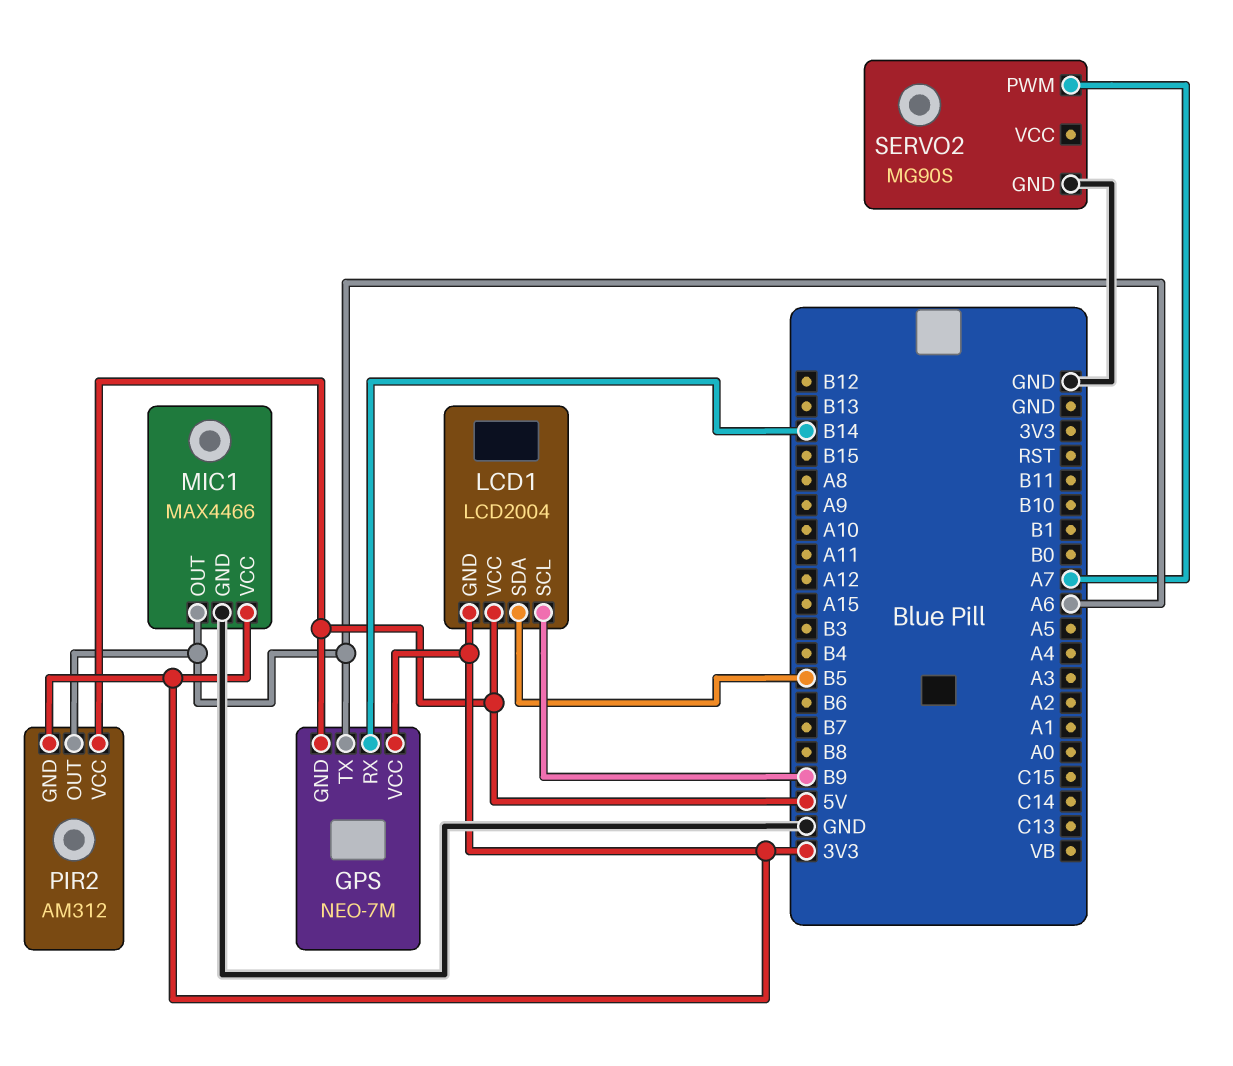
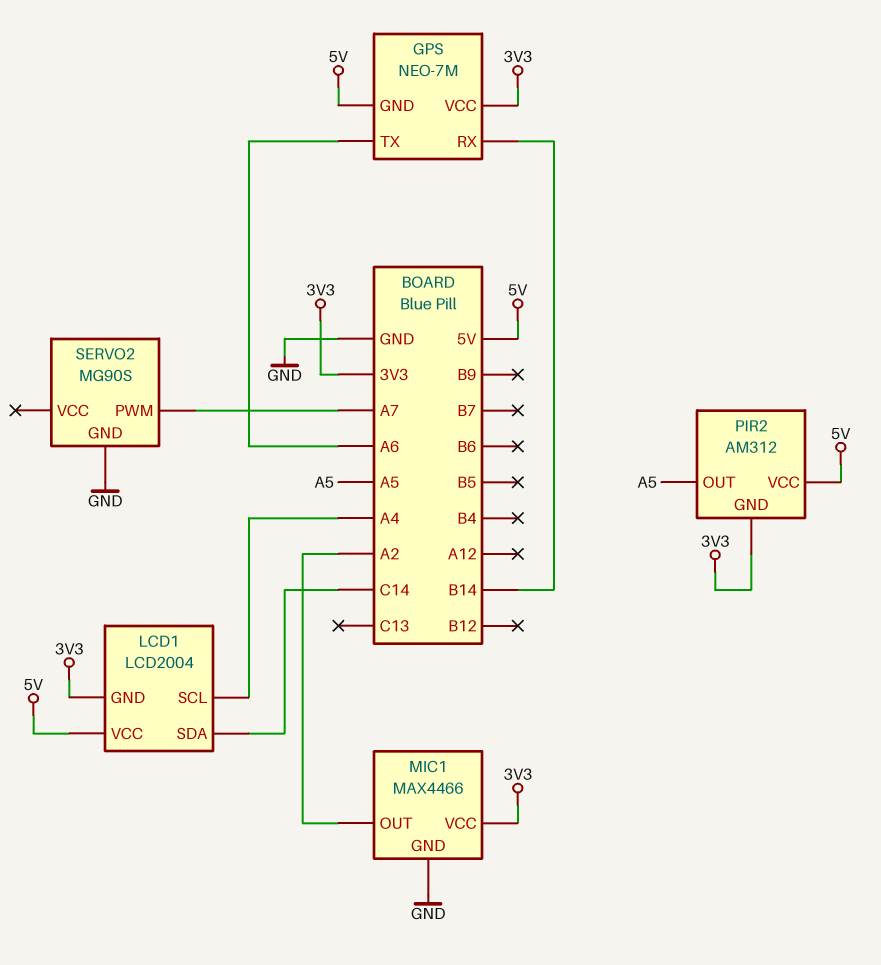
LCD1 pin SCL: B9 -> A4
LCD1 pin SDA: B5 -> C14
MIC1 pin OUT: A6 -> A2
PIR2 pin OUT: A6 -> A5

